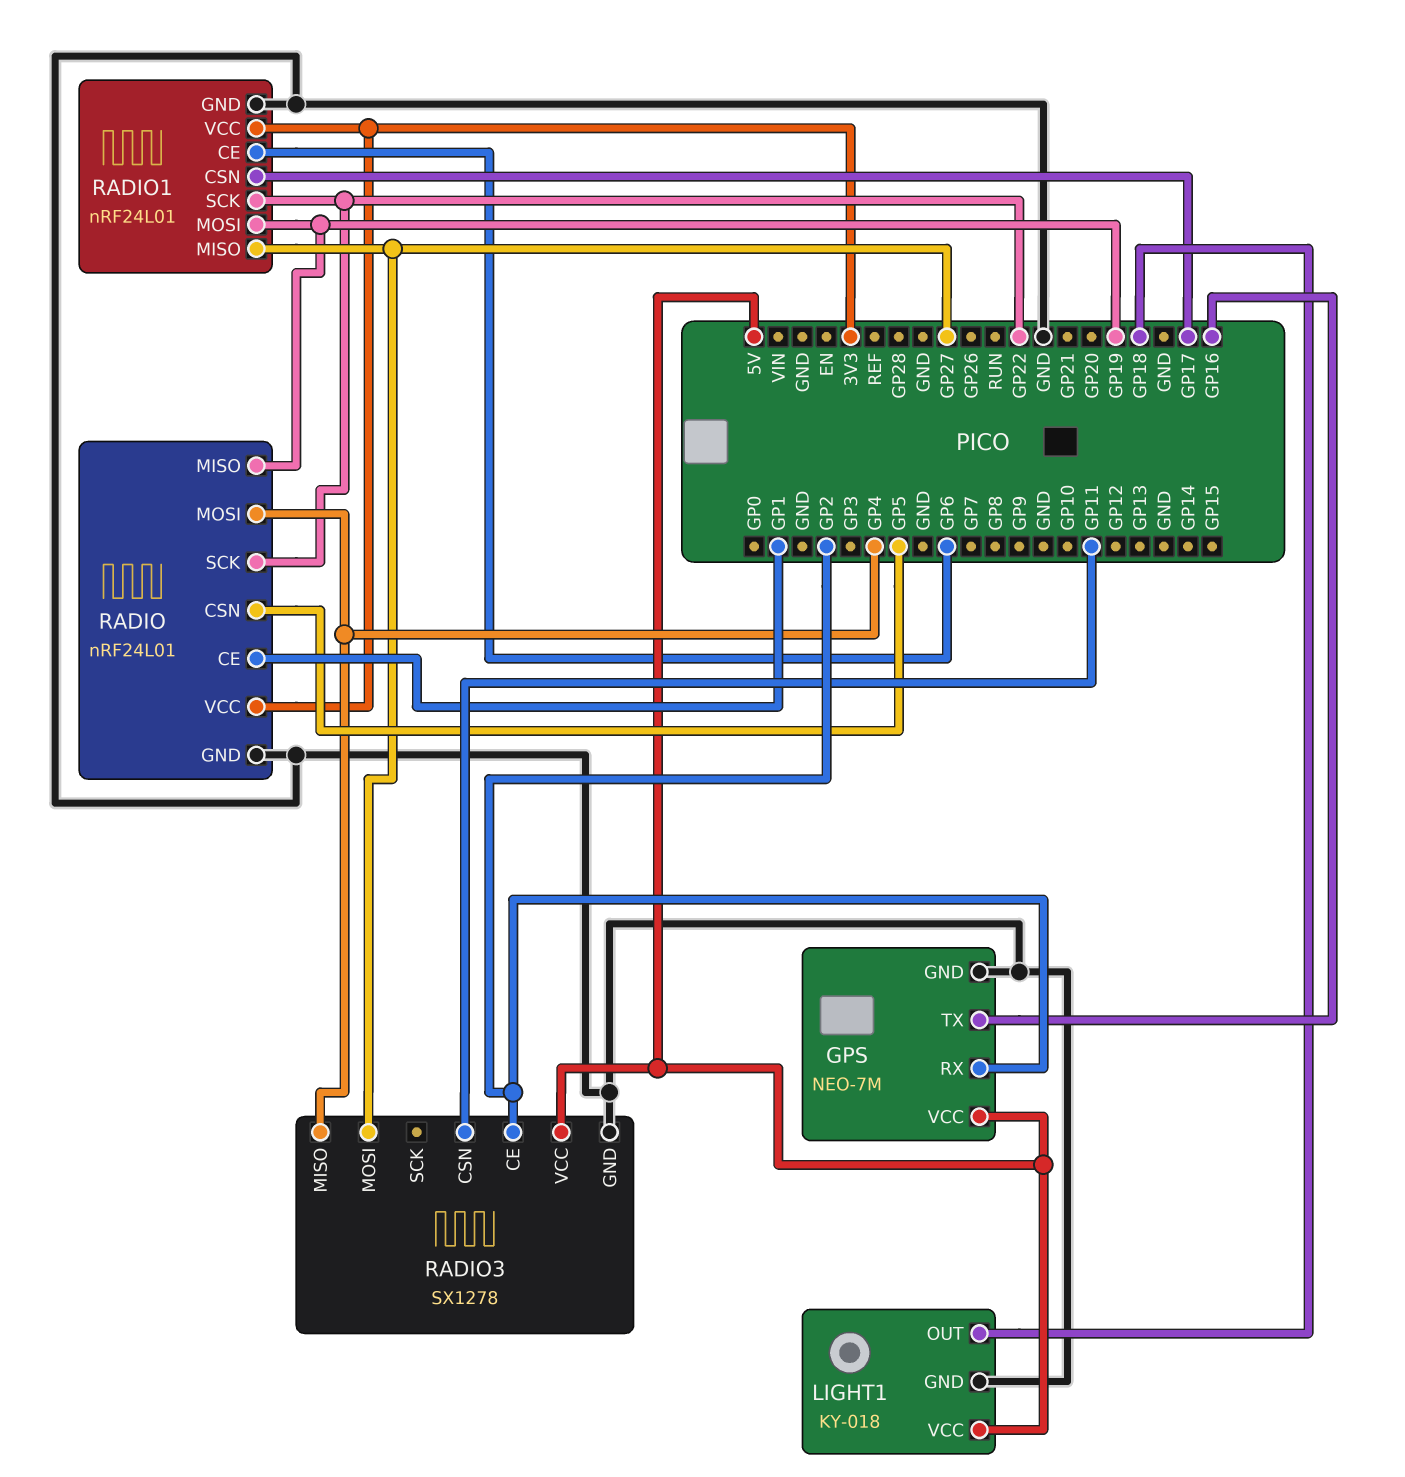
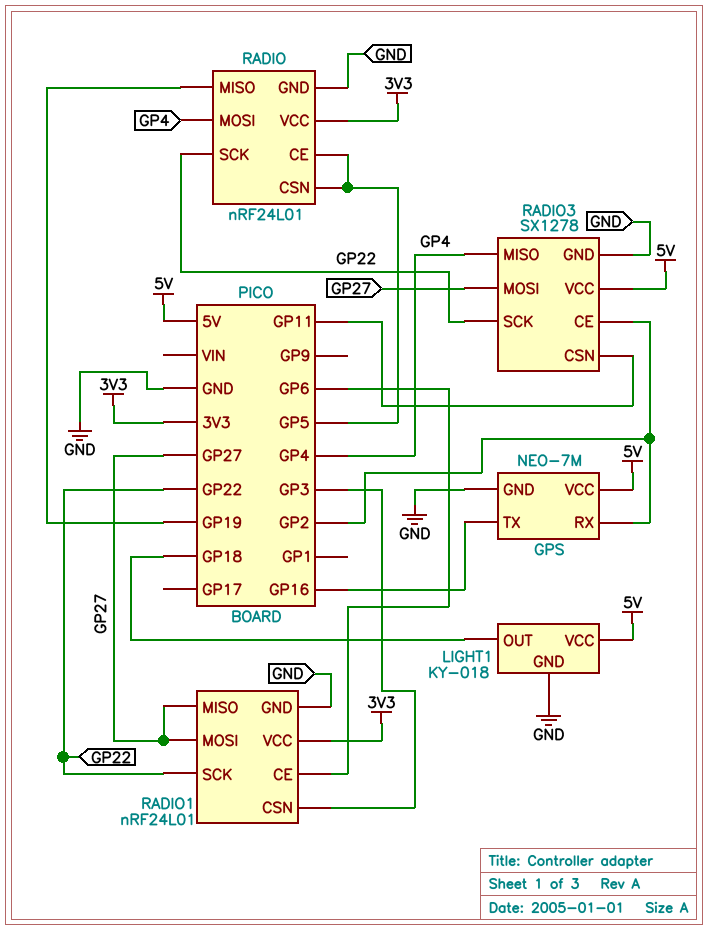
RADIO pin CE: GP1 -> GP5
RADIO1 pin CSN: GP17 -> GP3
RADIO1 pin MOSI: GP19 -> GP27
RADIO3 pin SCK: none -> GP22

